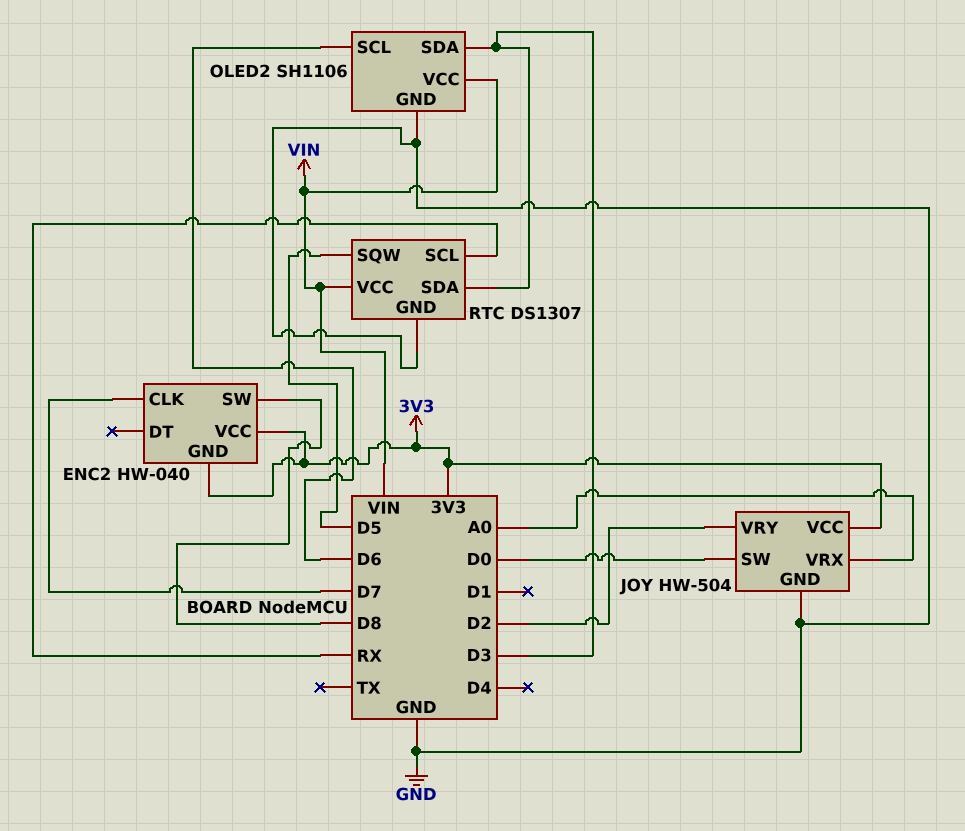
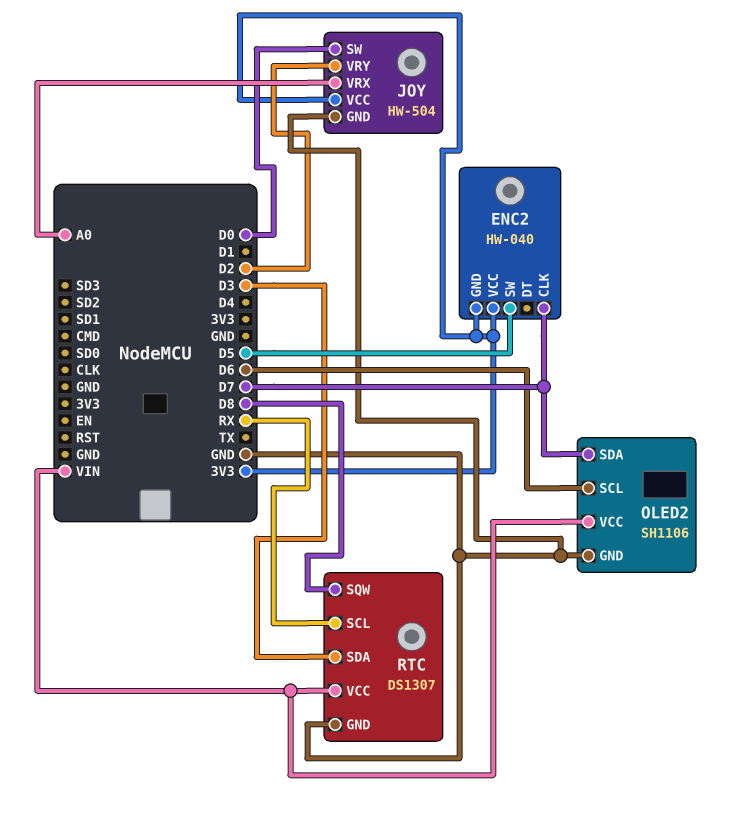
ENC2 pin SW: D8 -> D5
OLED2 pin SDA: D3 -> D7
RTC pin SQW: D5 -> D8

